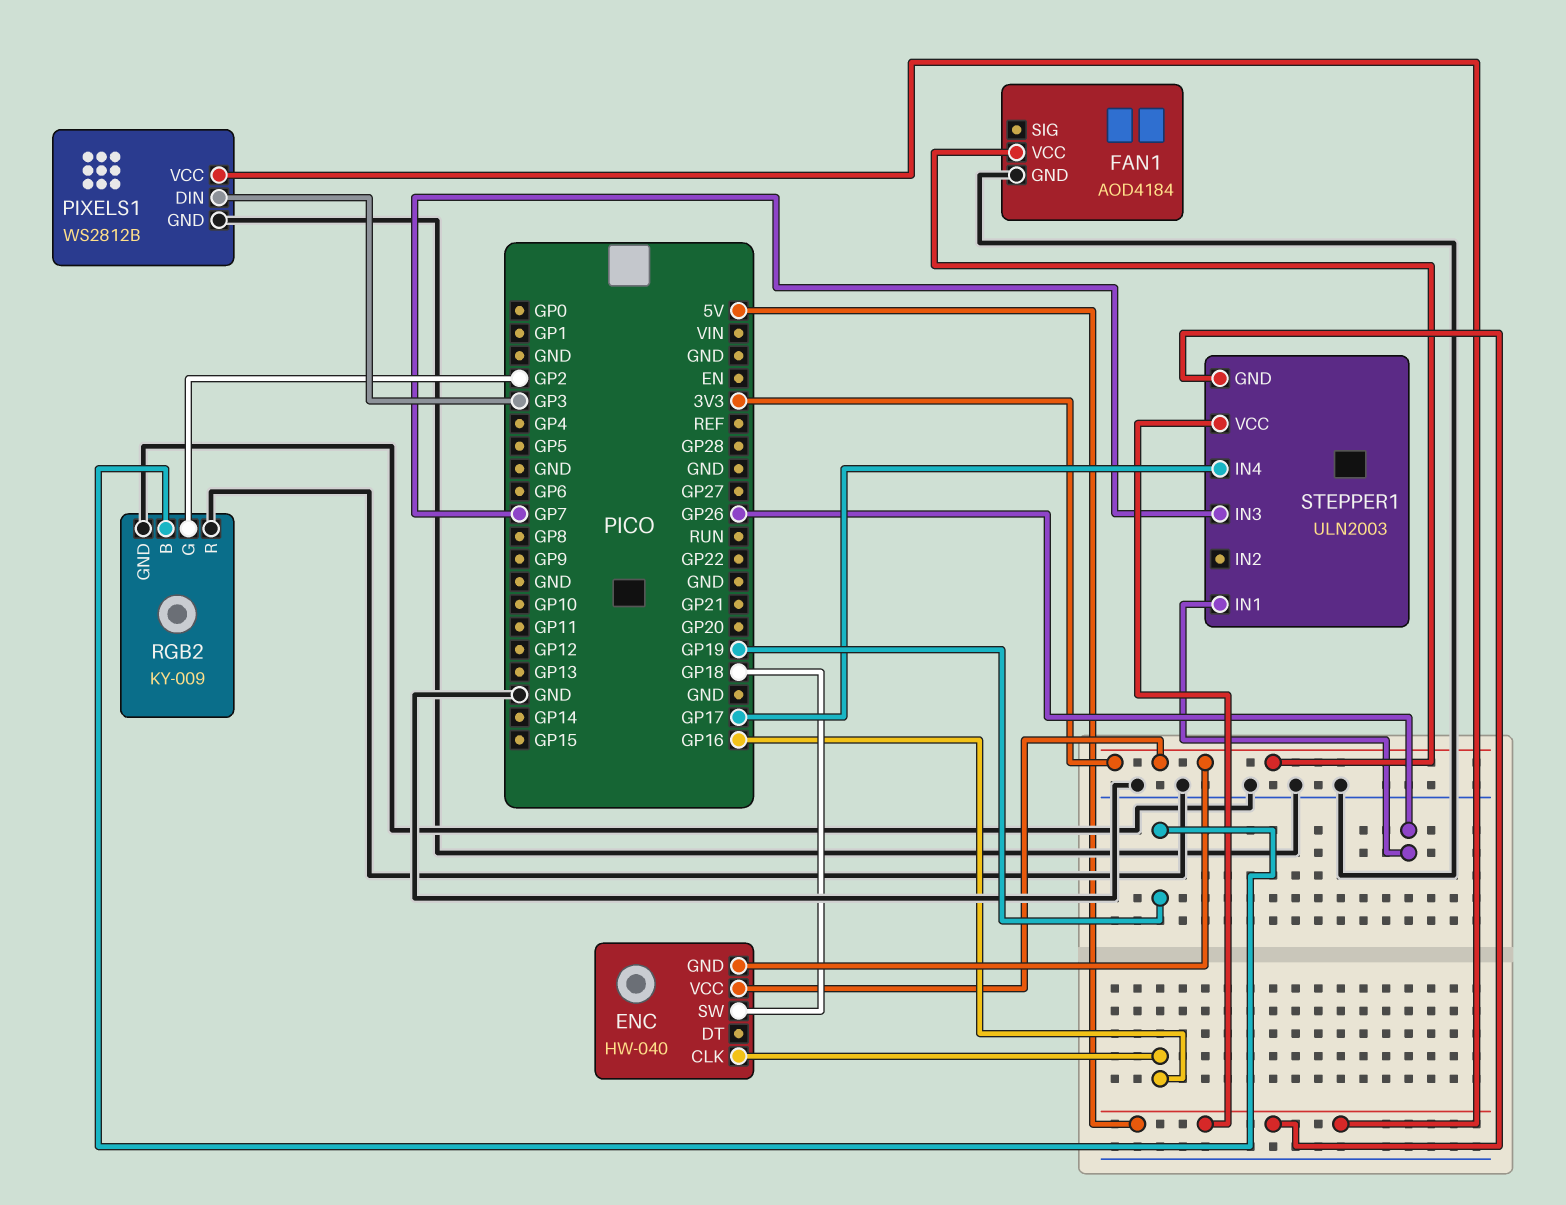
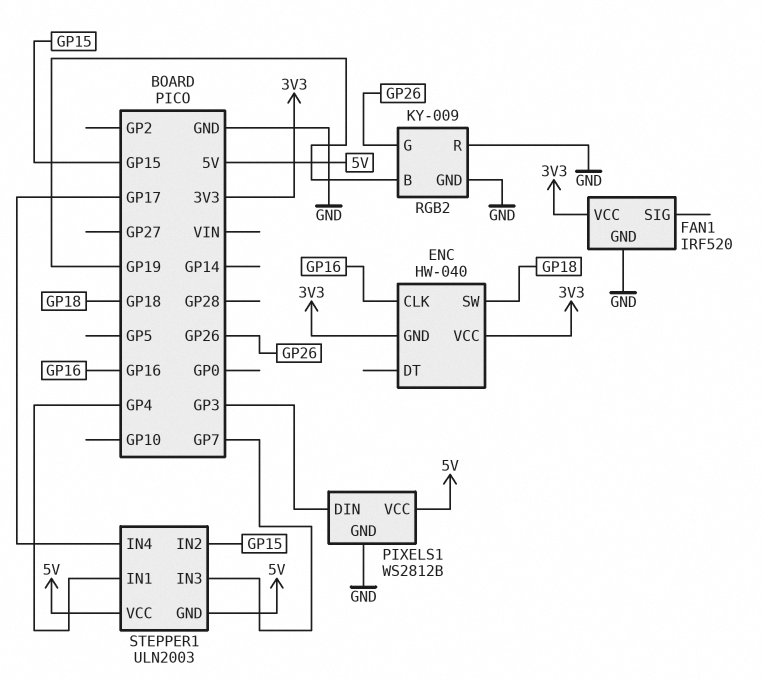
FAN1: AOD4184 -> IRF520
RGB2 pin G: GP2 -> GP26
STEPPER1 pin IN1: GP26 -> GP4
STEPPER1 pin IN2: none -> GP15

